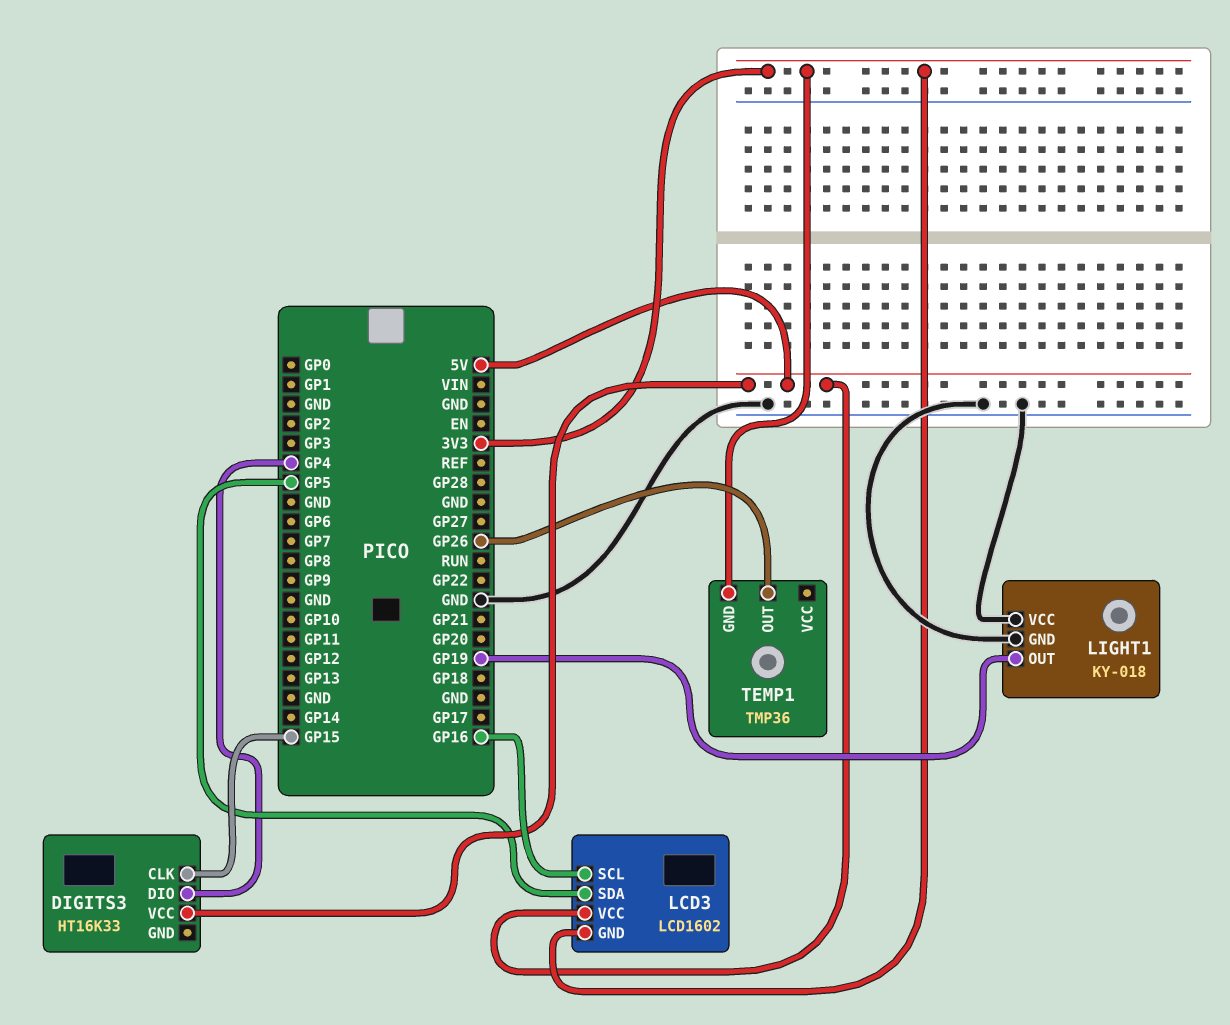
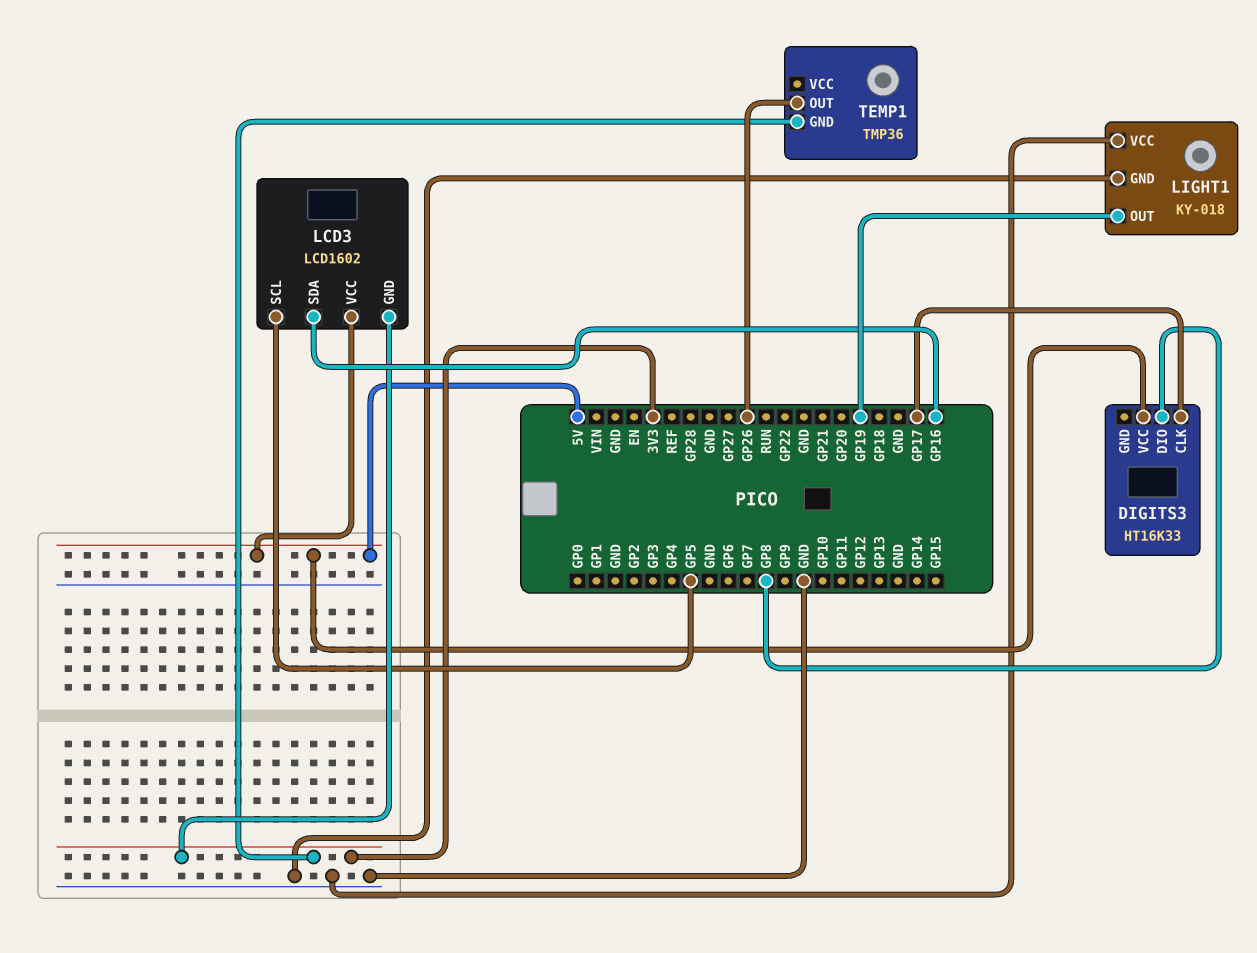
DIGITS3 pin CLK: GP15 -> GP17
DIGITS3 pin DIO: GP4 -> GP8
LCD3 pin SCL: GP16 -> GP5
LCD3 pin SDA: GP5 -> GP16

